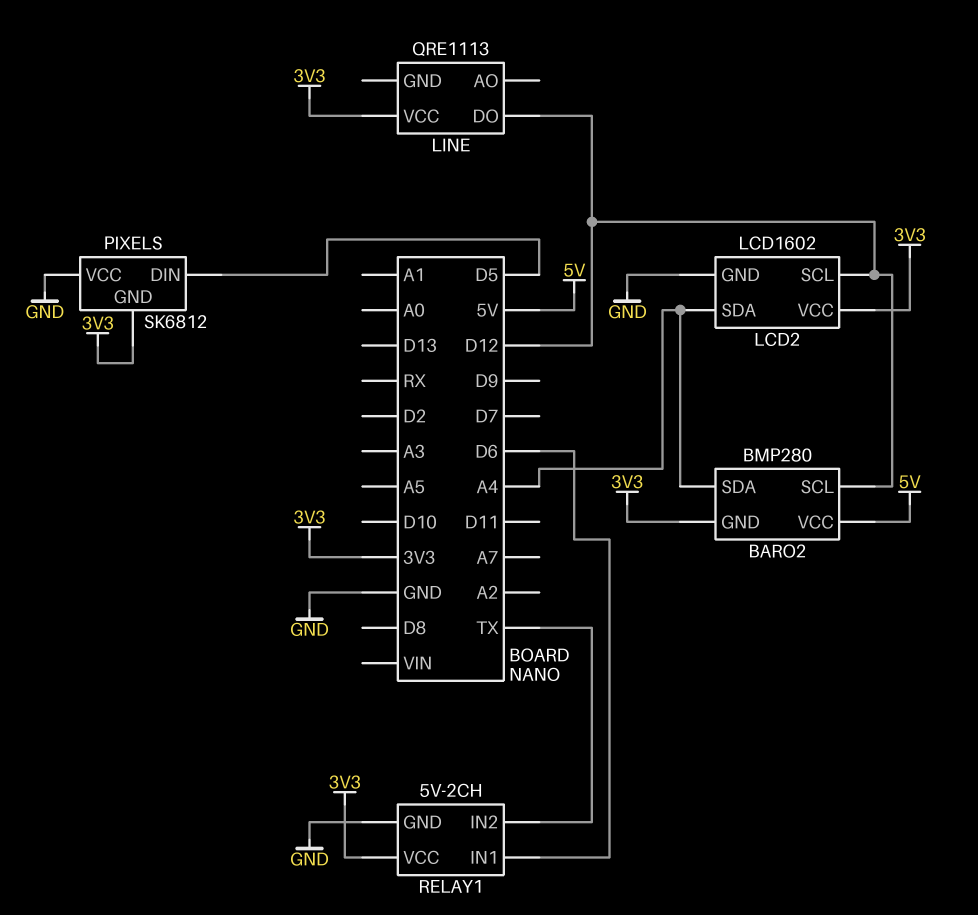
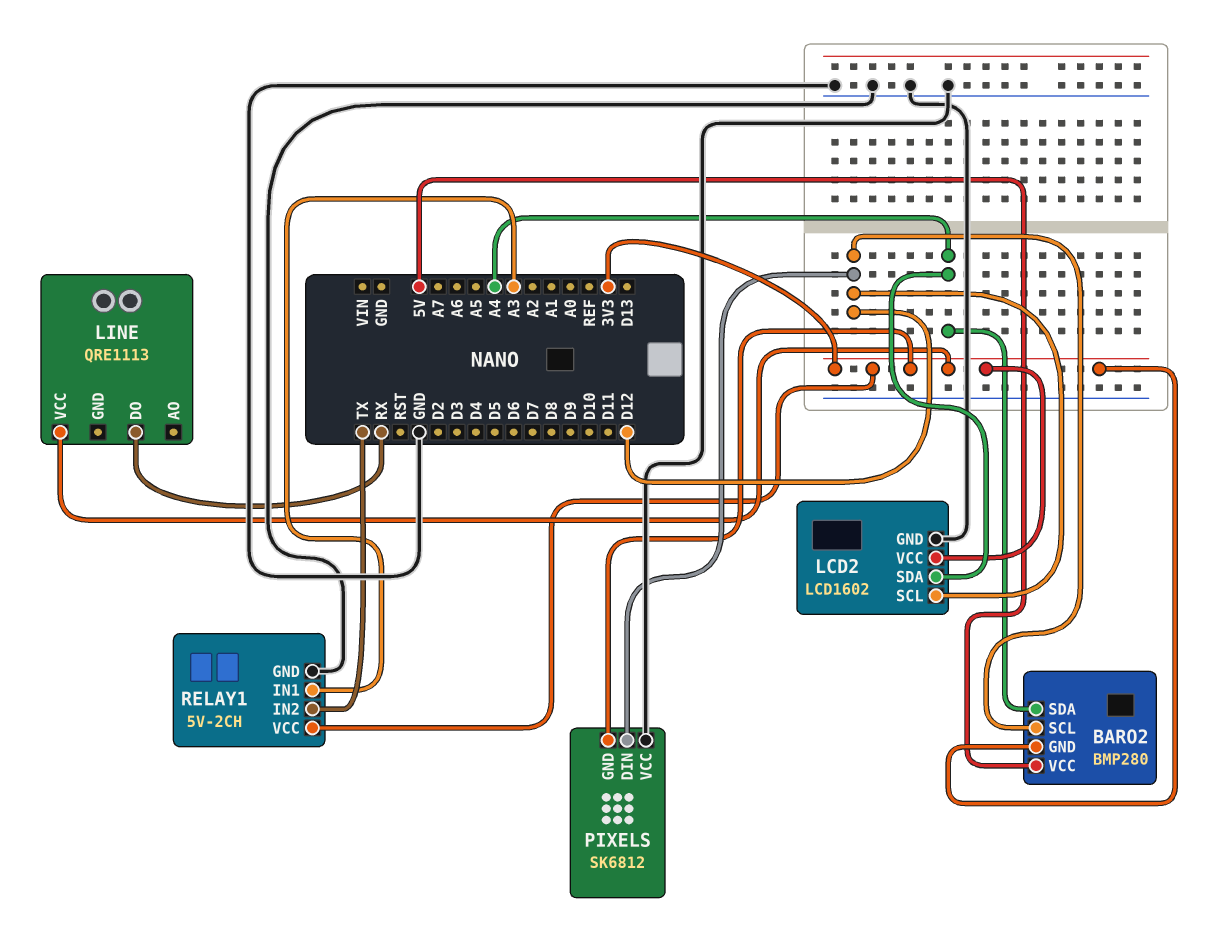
LINE pin DO: D12 -> RX
PIXELS pin DIN: D5 -> D12
RELAY1 pin IN1: D6 -> A3

